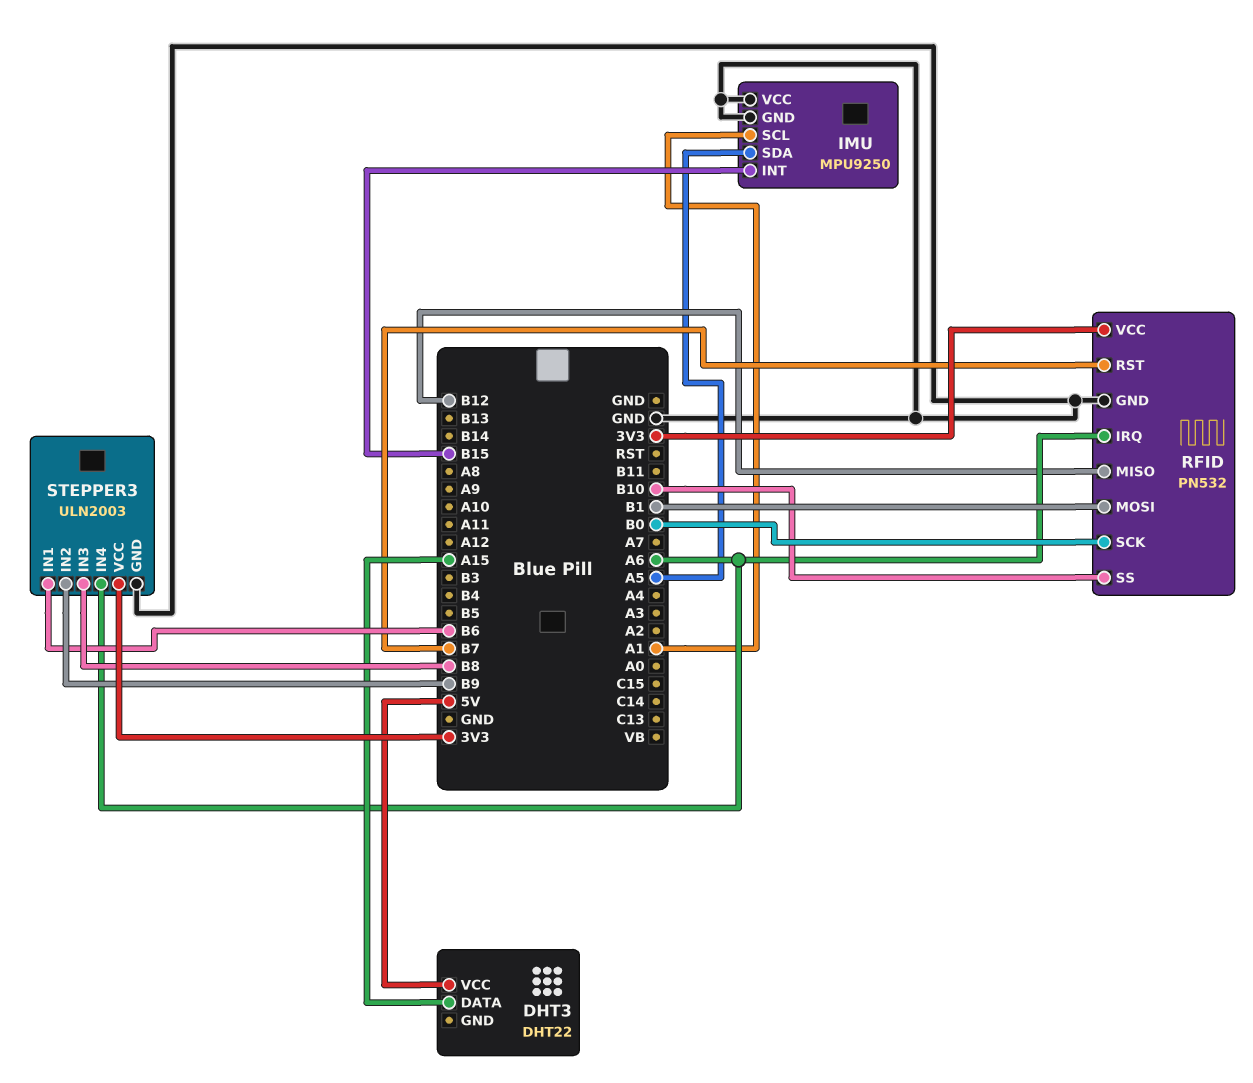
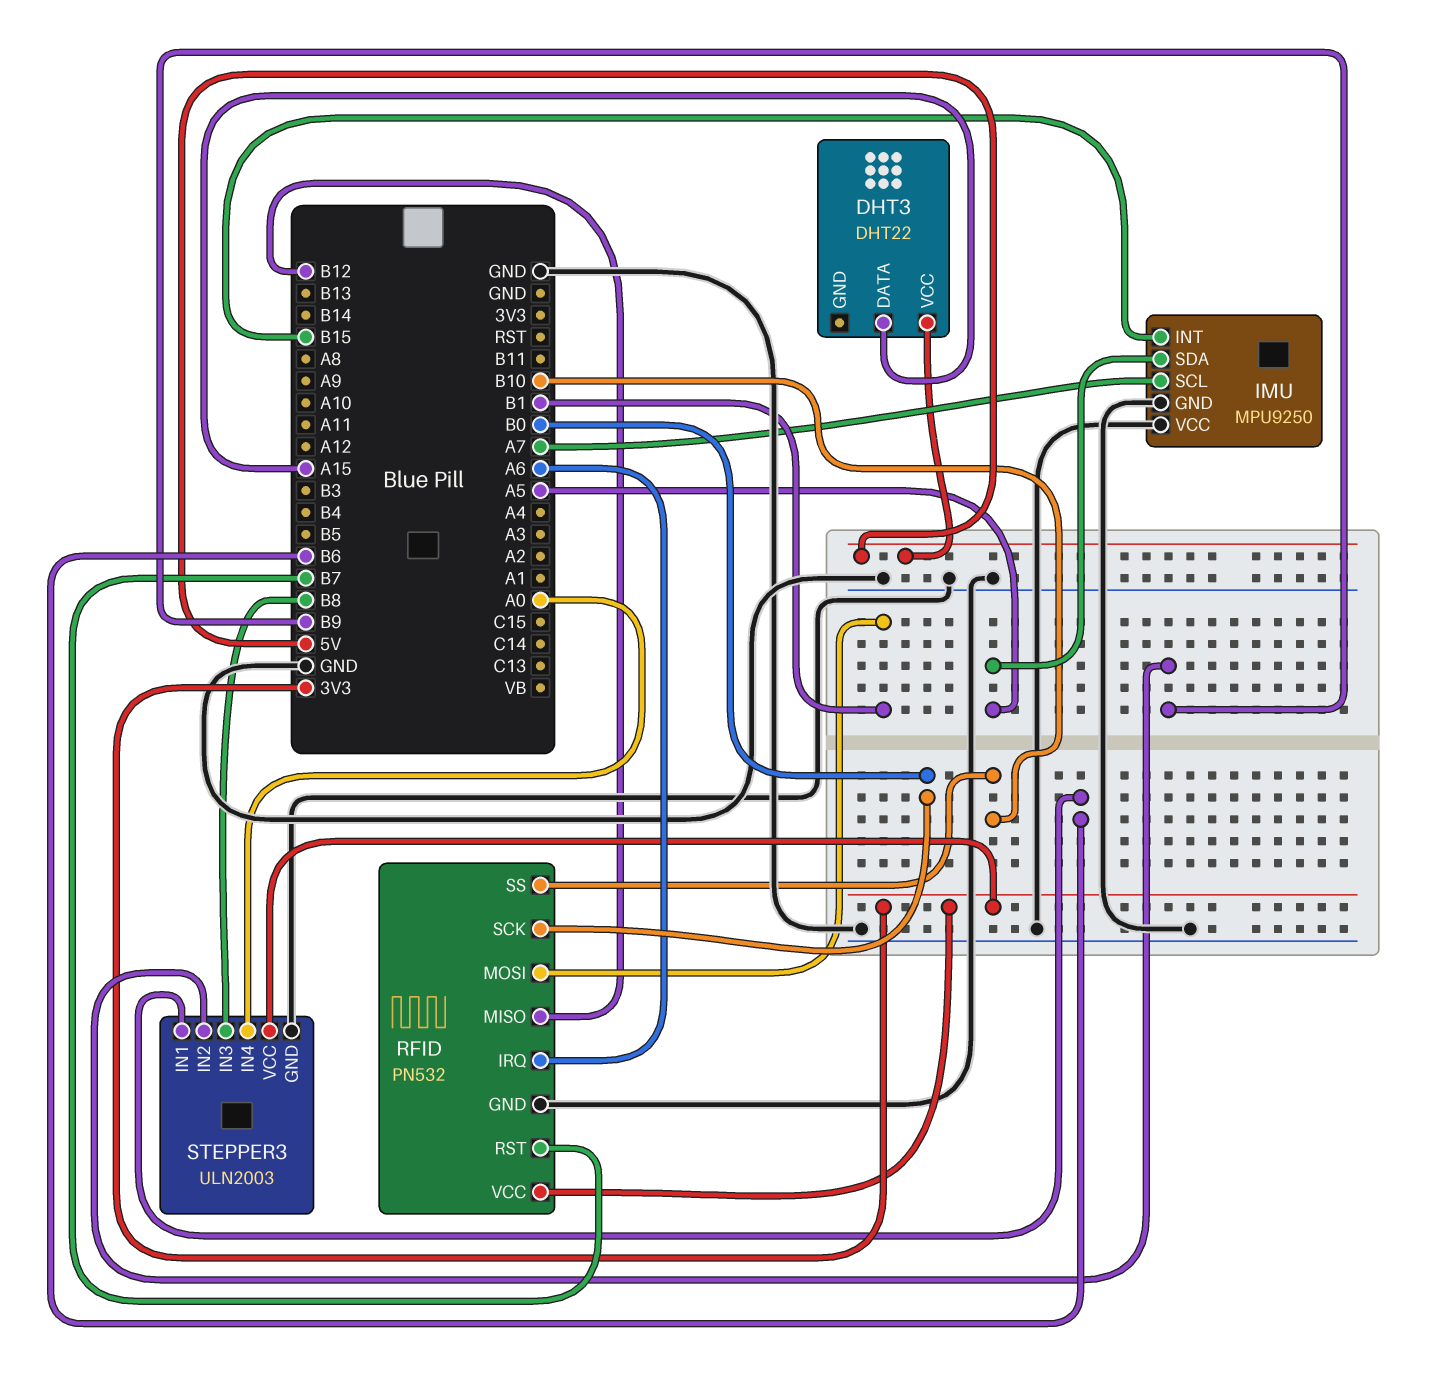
IMU pin SCL: A1 -> A7
STEPPER3 pin IN4: A6 -> A0

